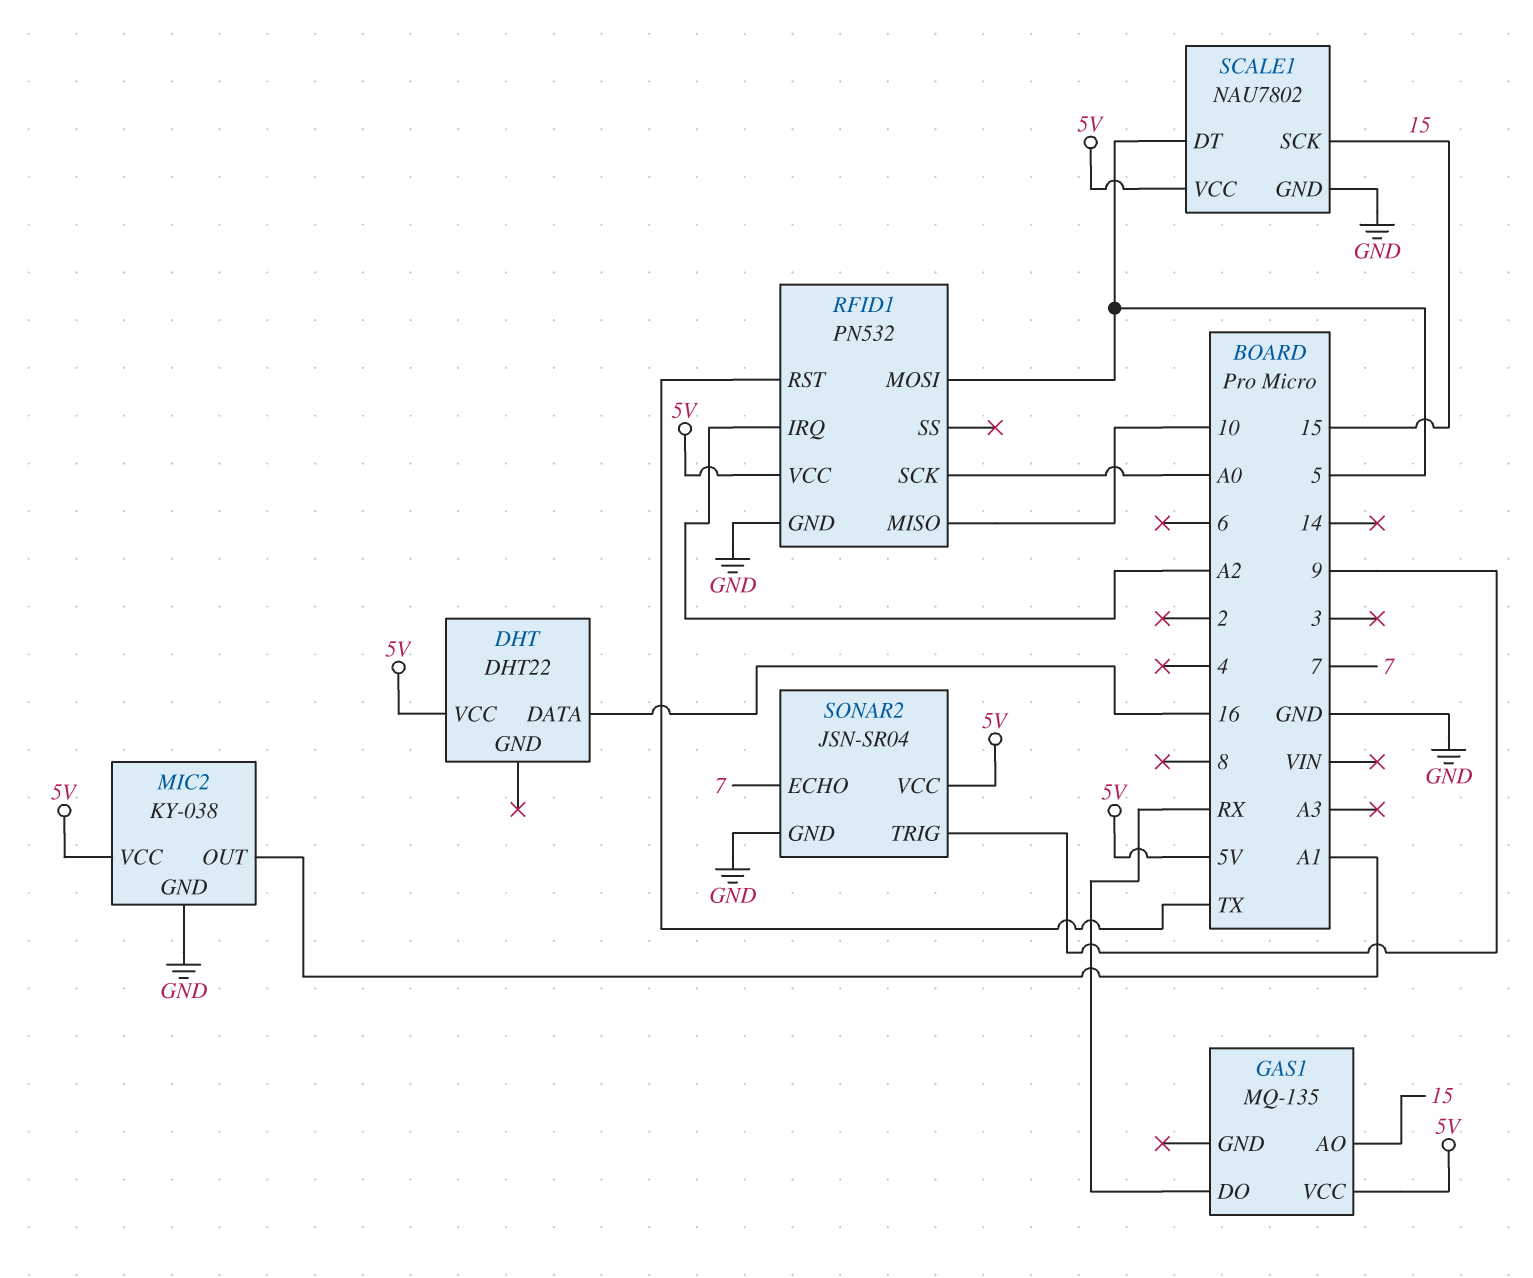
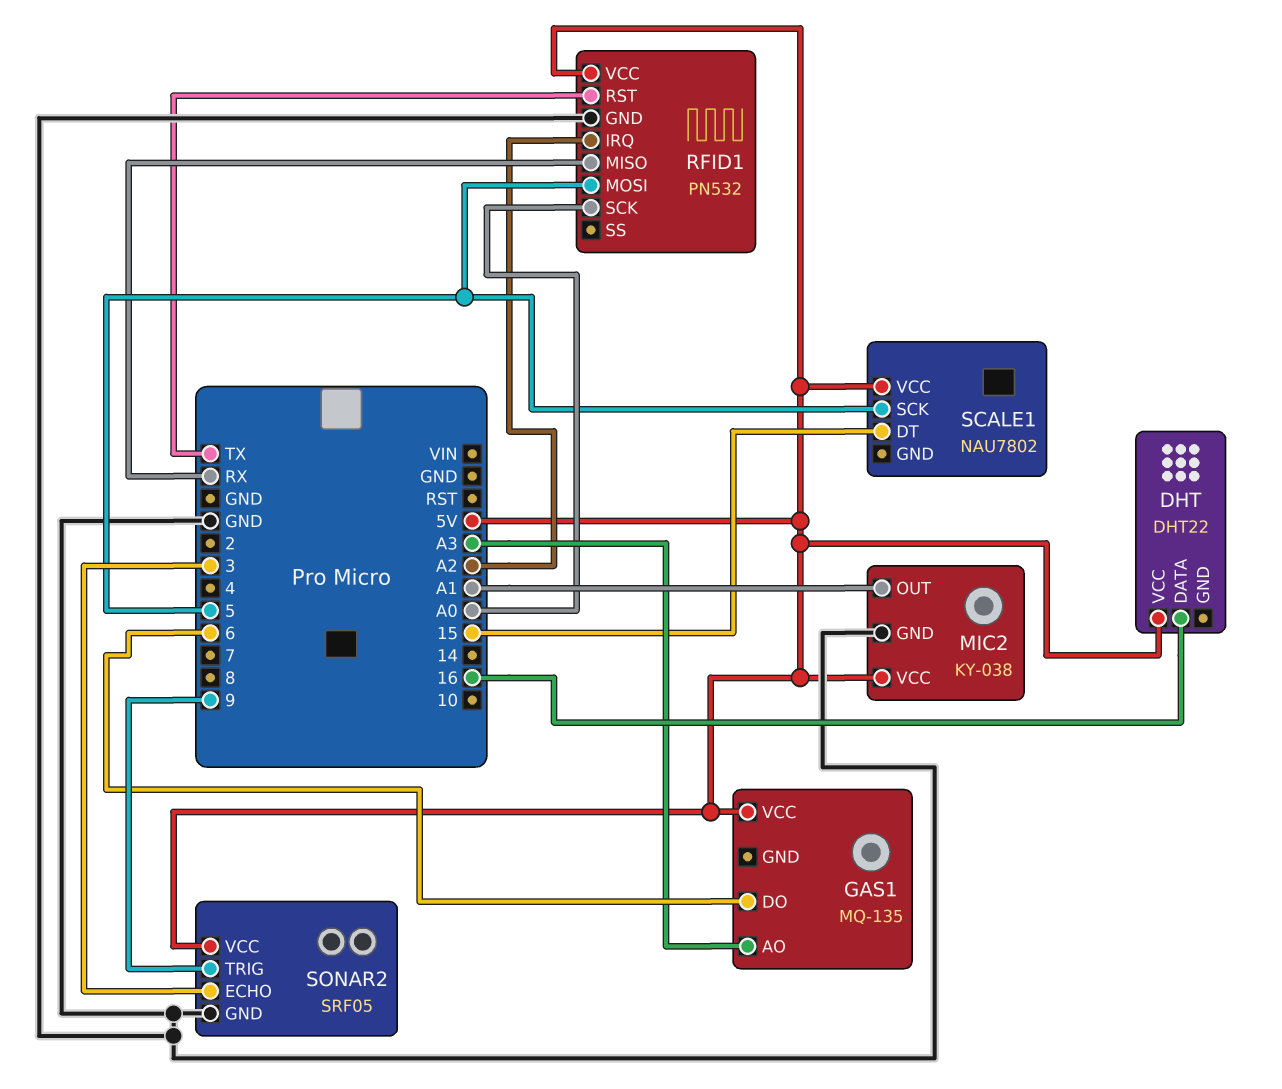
GAS1 pin AO: 15 -> A3
GAS1 pin DO: RX -> 6
RFID1 pin MISO: 10 -> RX
SCALE1 pin DT: 5 -> 15
SCALE1 pin GND: GND -> none
SCALE1 pin SCK: 15 -> 5
SONAR2: JSN-SR04 -> SRF05
SONAR2 pin ECHO: 7 -> 3

